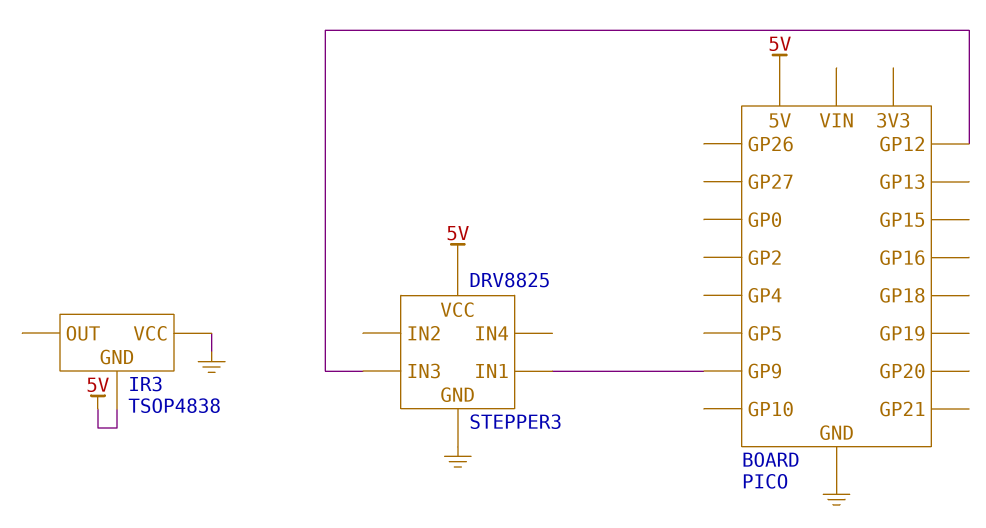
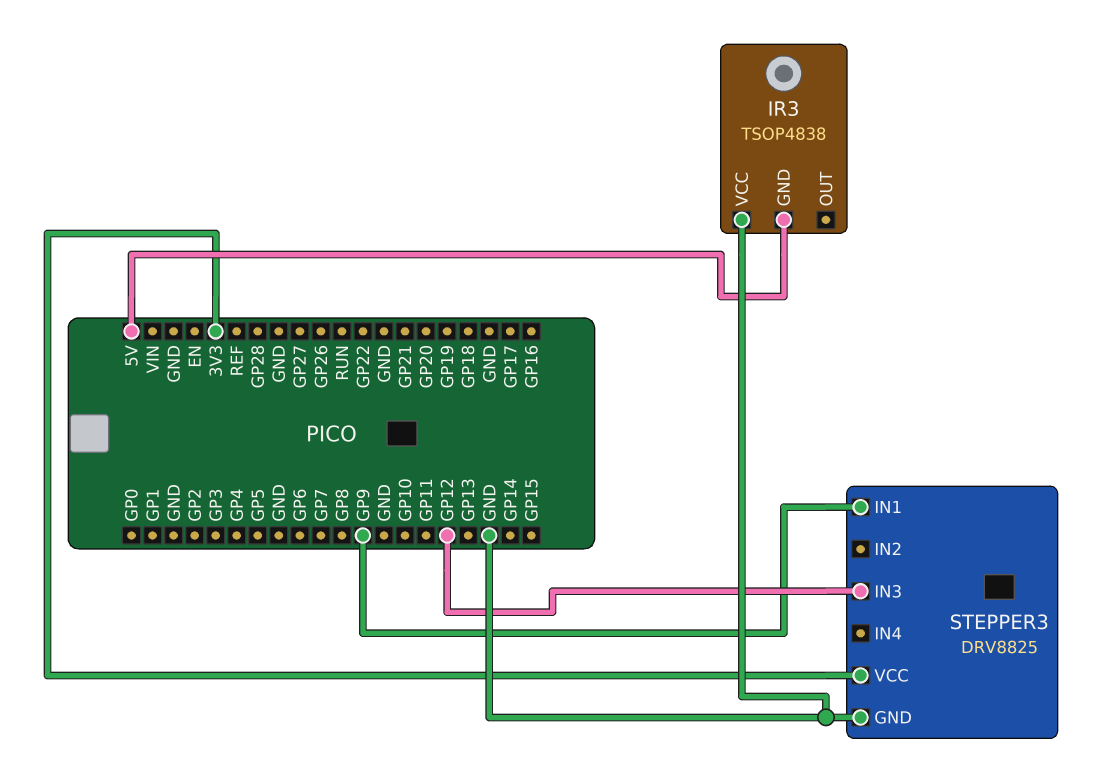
STEPPER3 pin VCC: 5V -> 3V3

